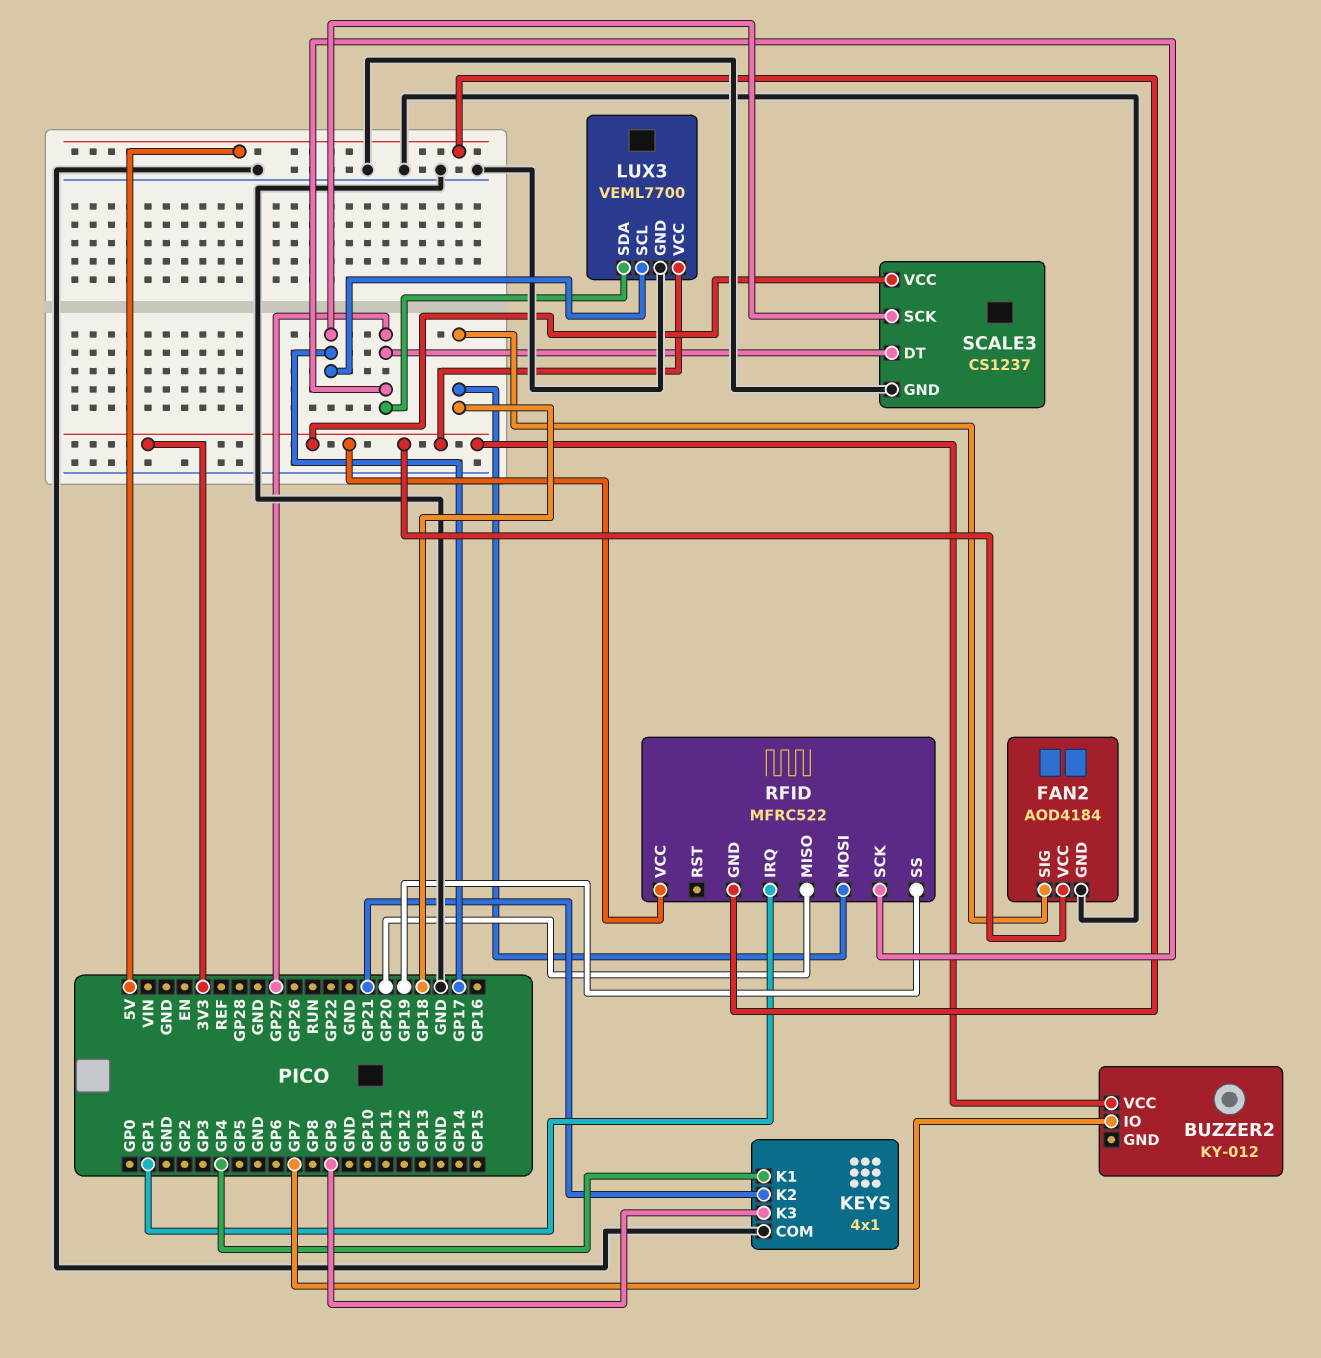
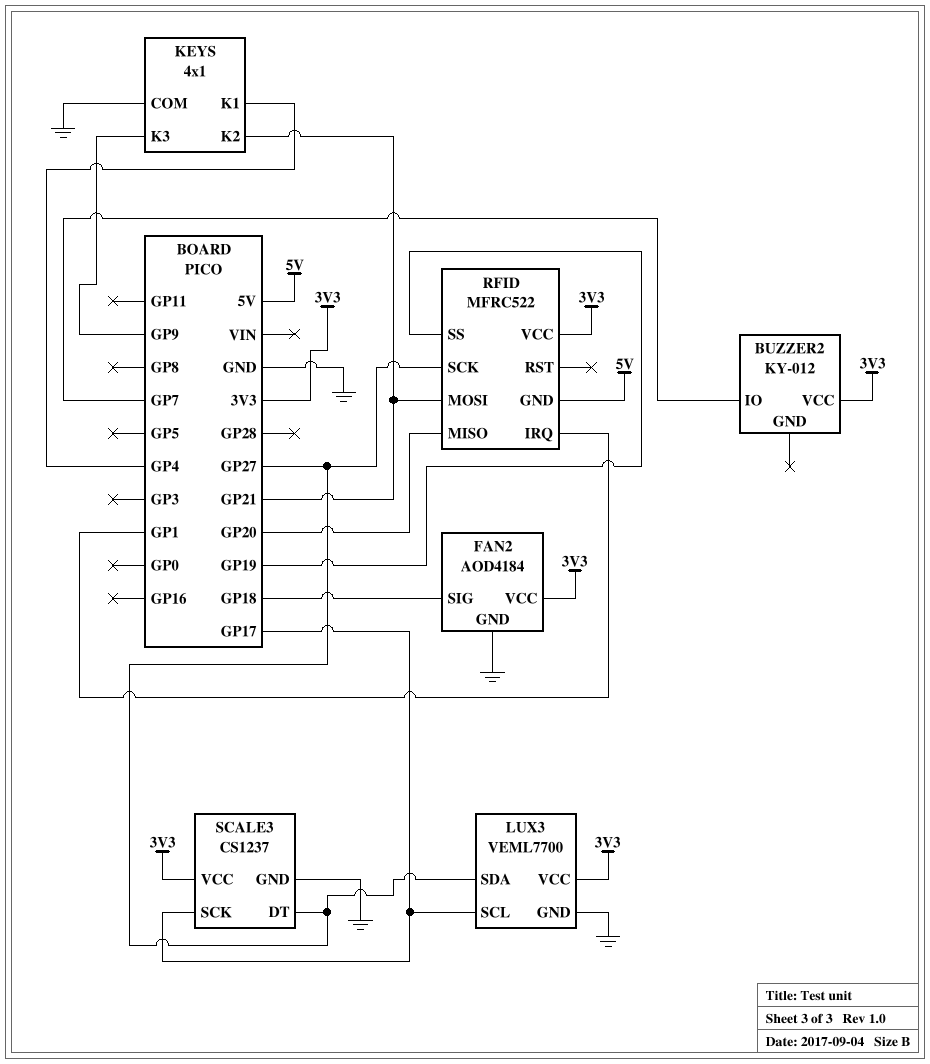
RFID pin MOSI: GP18 -> GP21

